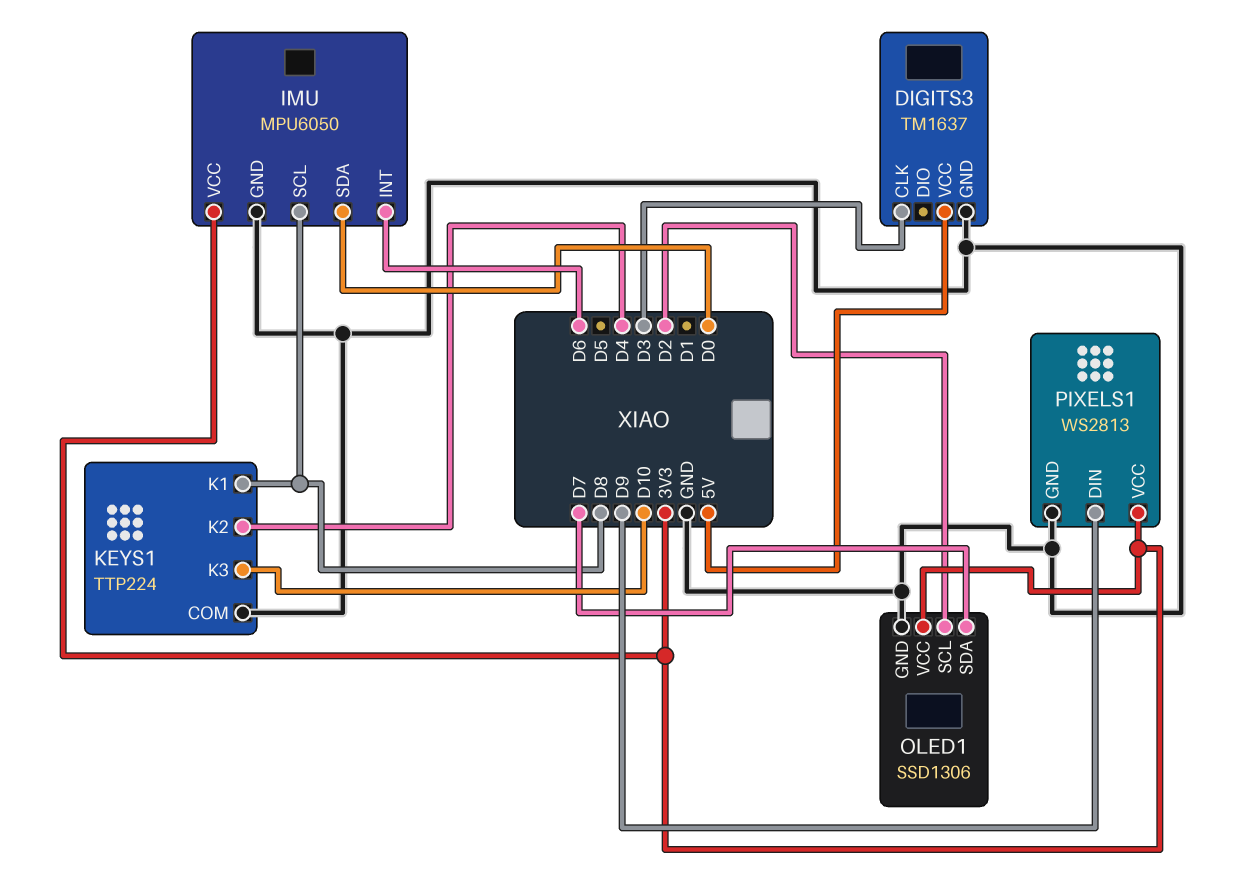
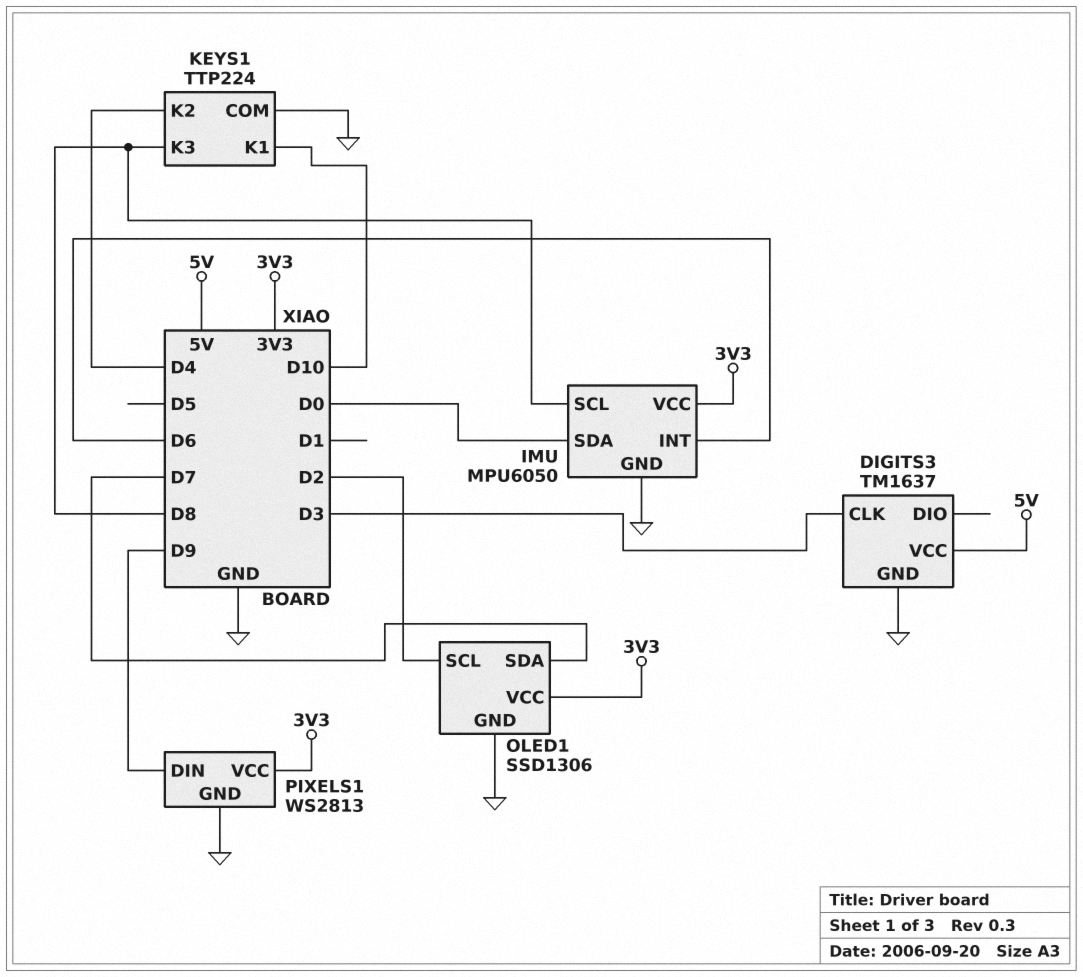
KEYS1 pin K1: D8 -> D10
KEYS1 pin K3: D10 -> D8

